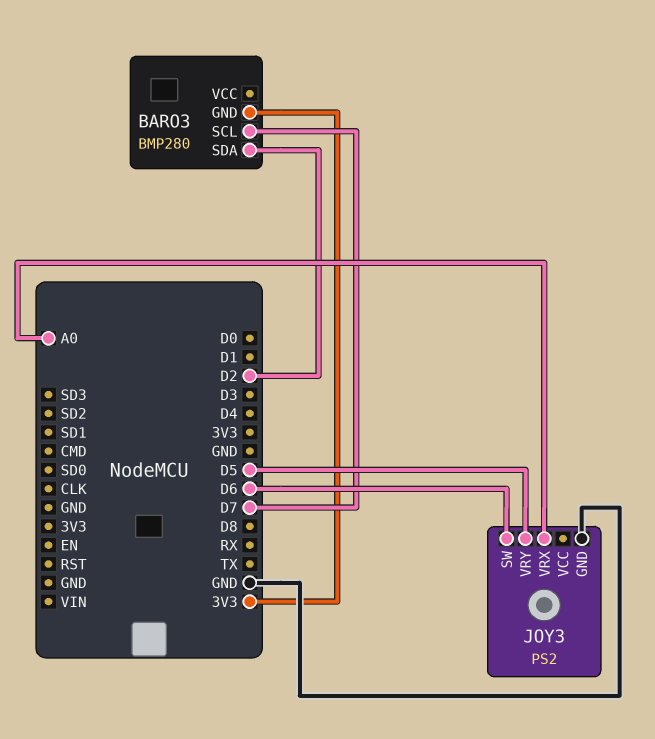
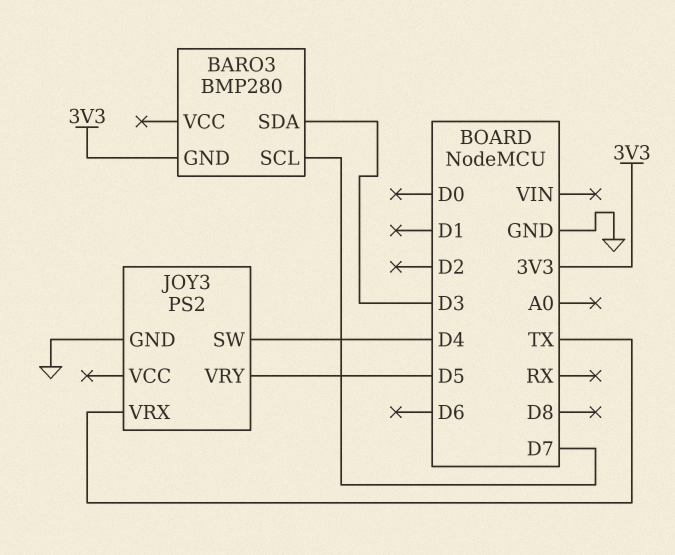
BARO3 pin SDA: D2 -> D3
JOY3 pin SW: D6 -> D4
JOY3 pin VRX: A0 -> TX

